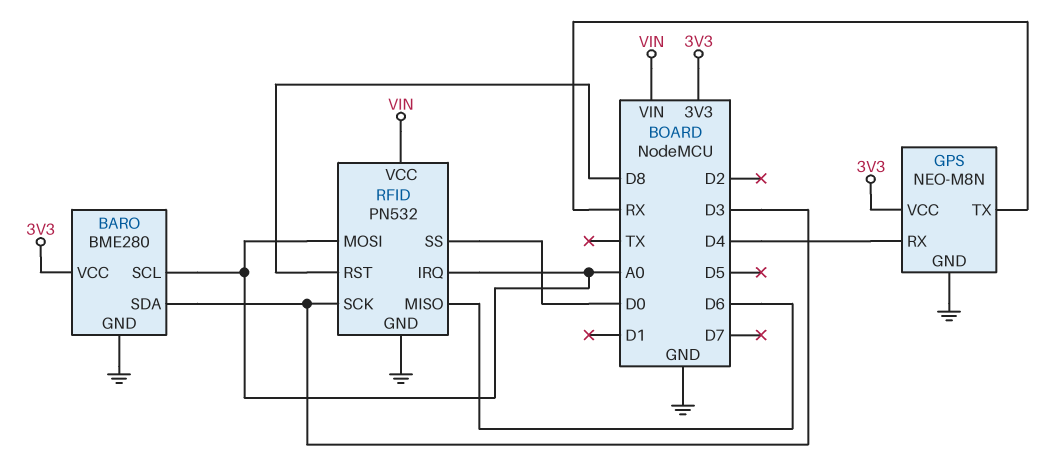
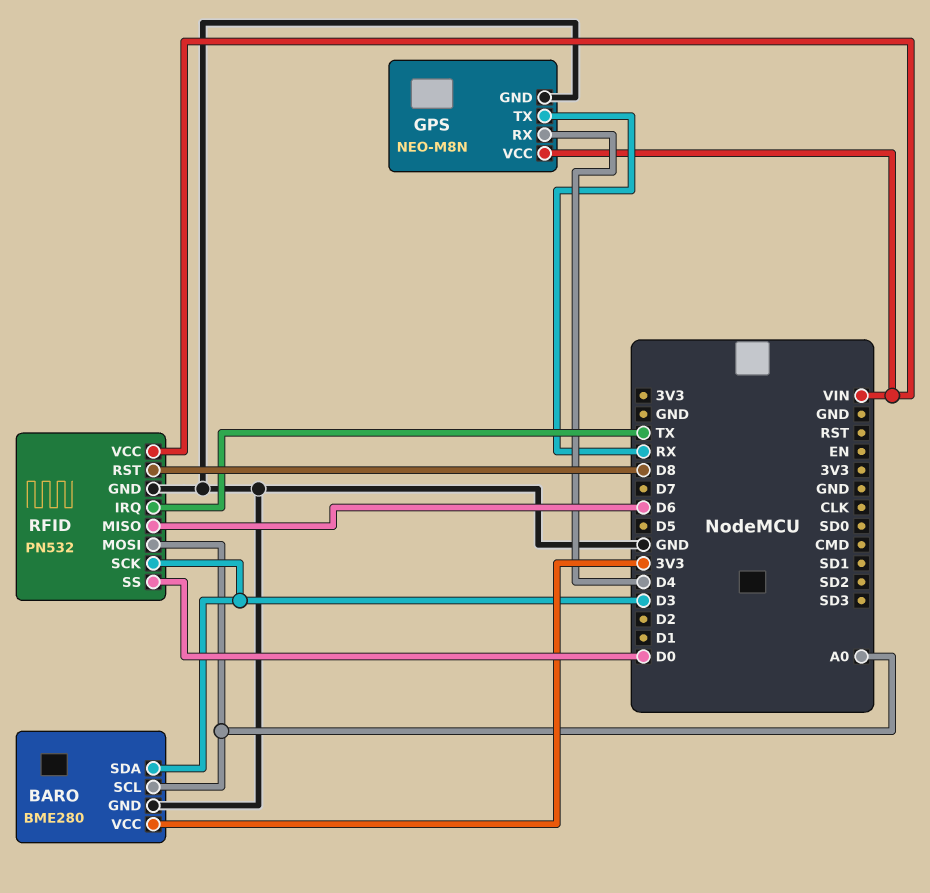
GPS pin VCC: 3V3 -> VIN
RFID pin IRQ: A0 -> TX

